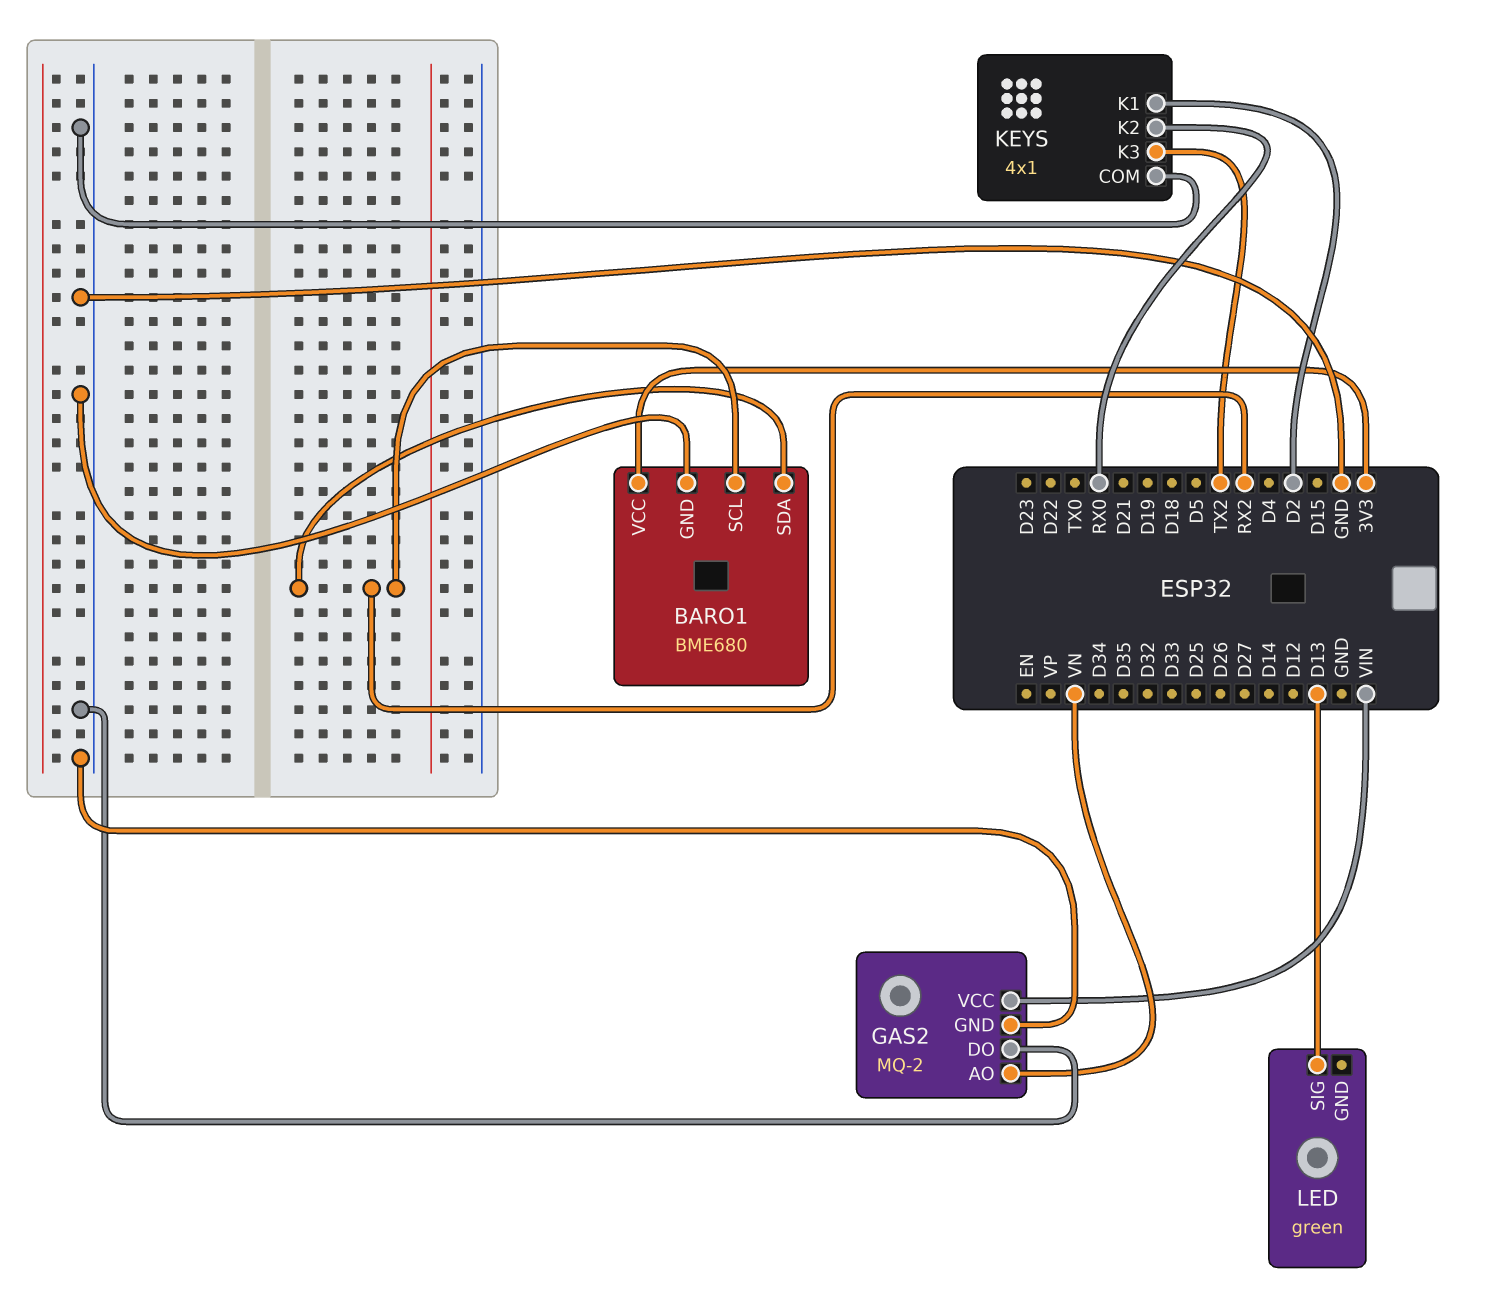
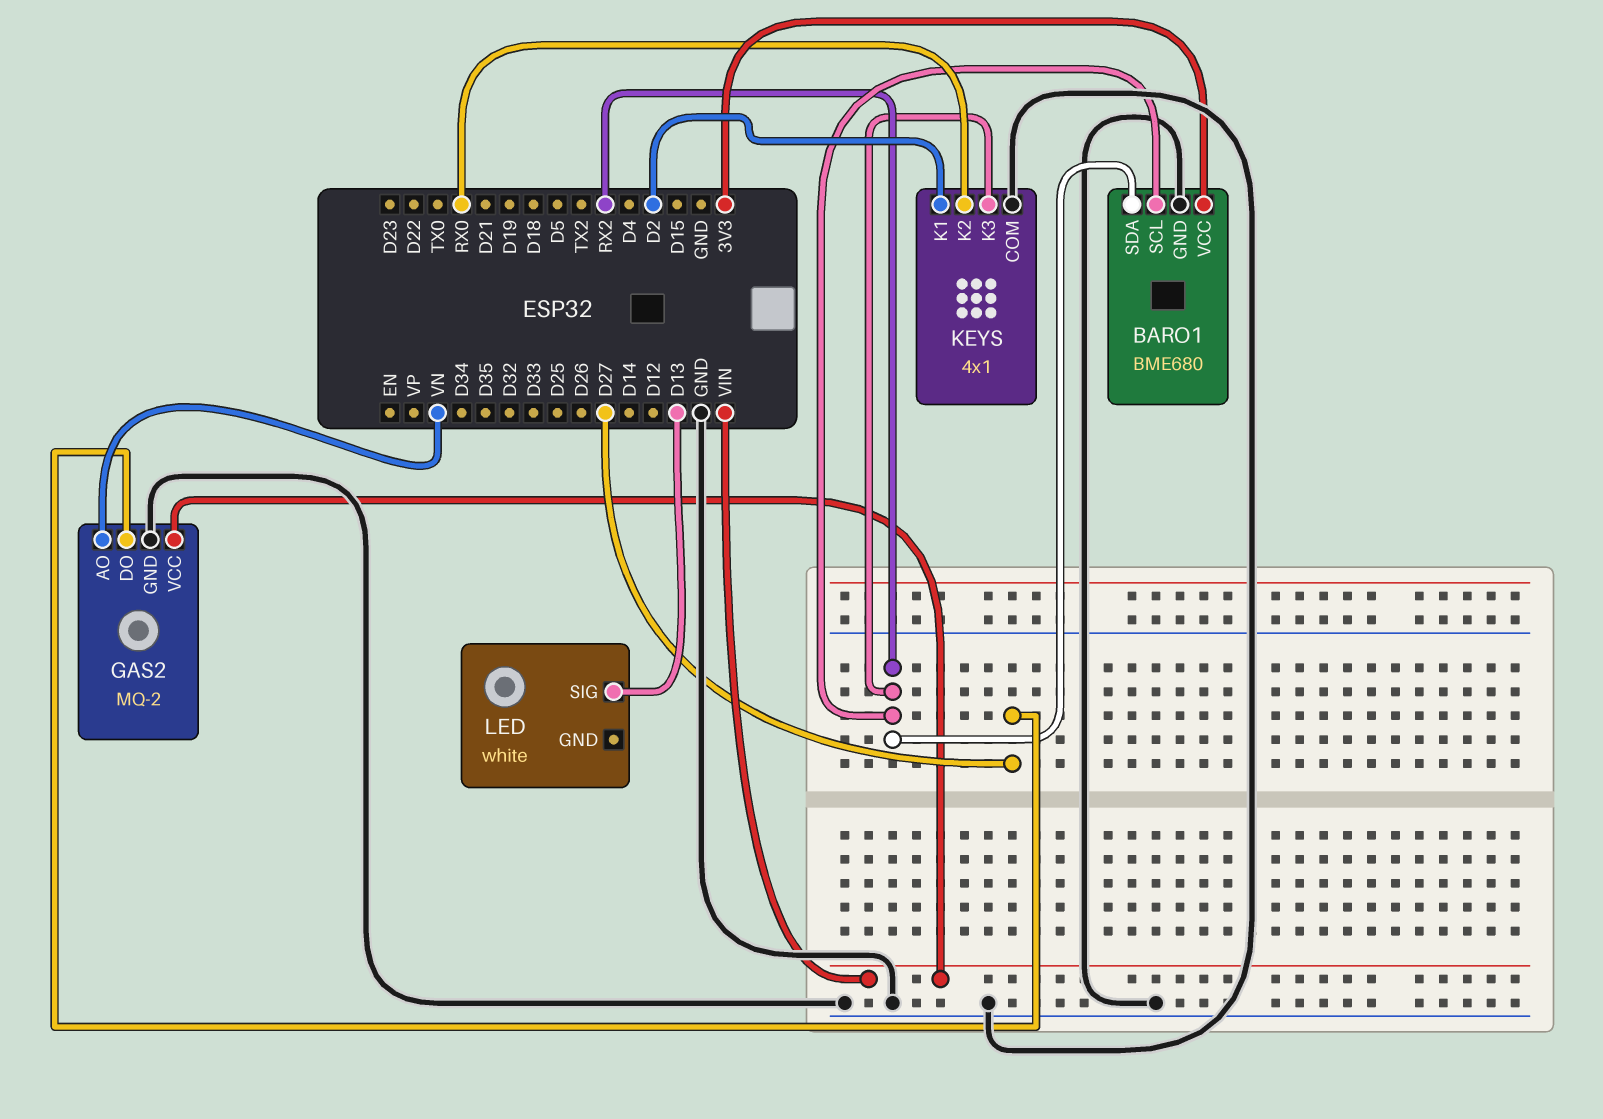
GAS2 pin DO: GND -> D27
KEYS pin K3: TX2 -> RX2
LED: green -> white

